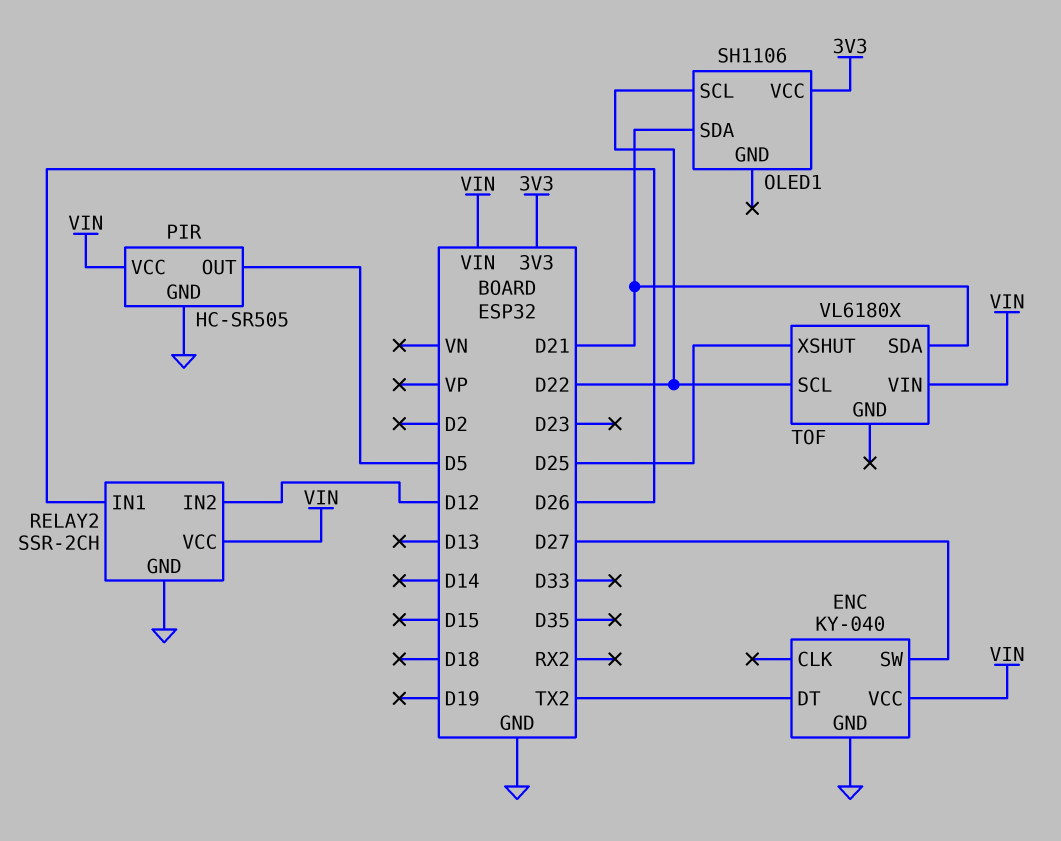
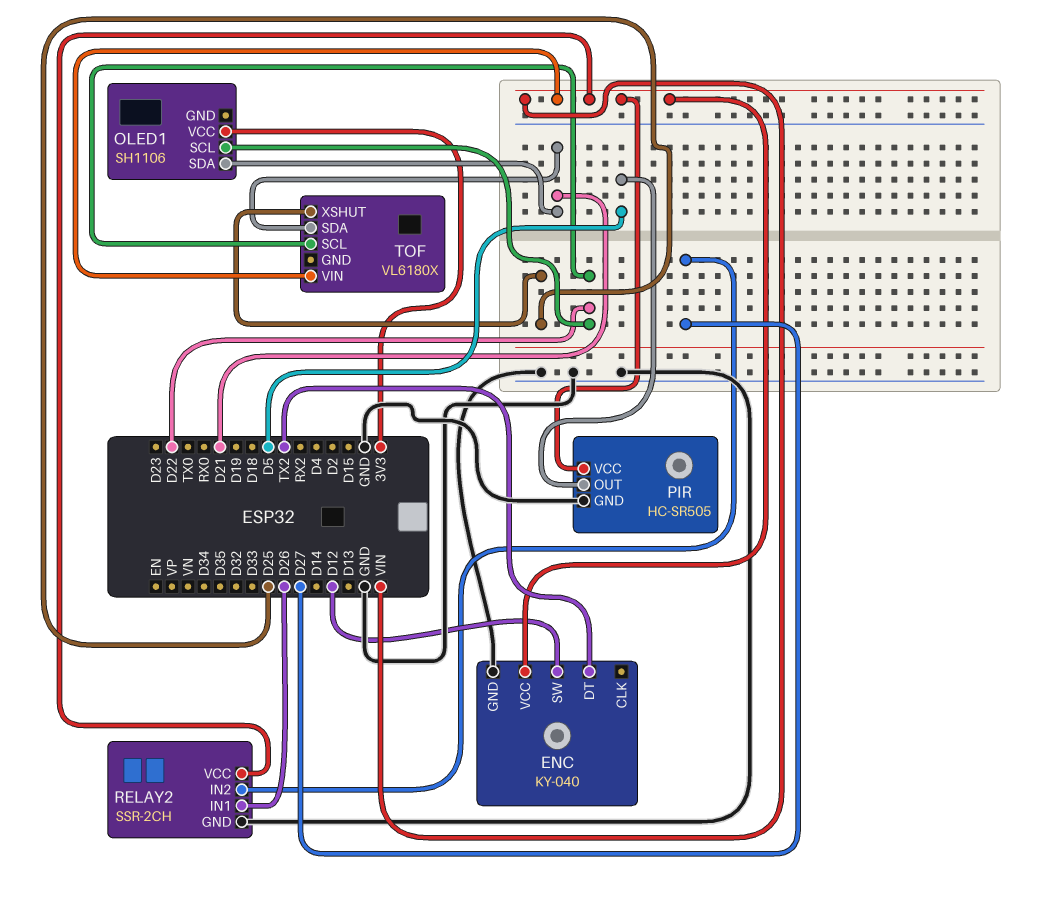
ENC pin SW: D27 -> D12
RELAY2 pin IN2: D12 -> D27

